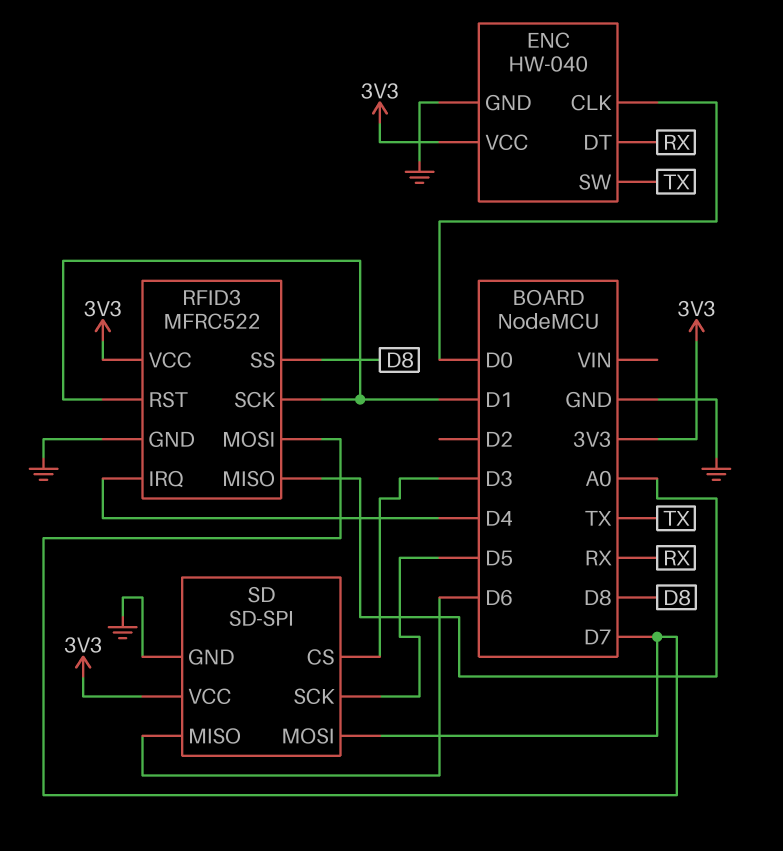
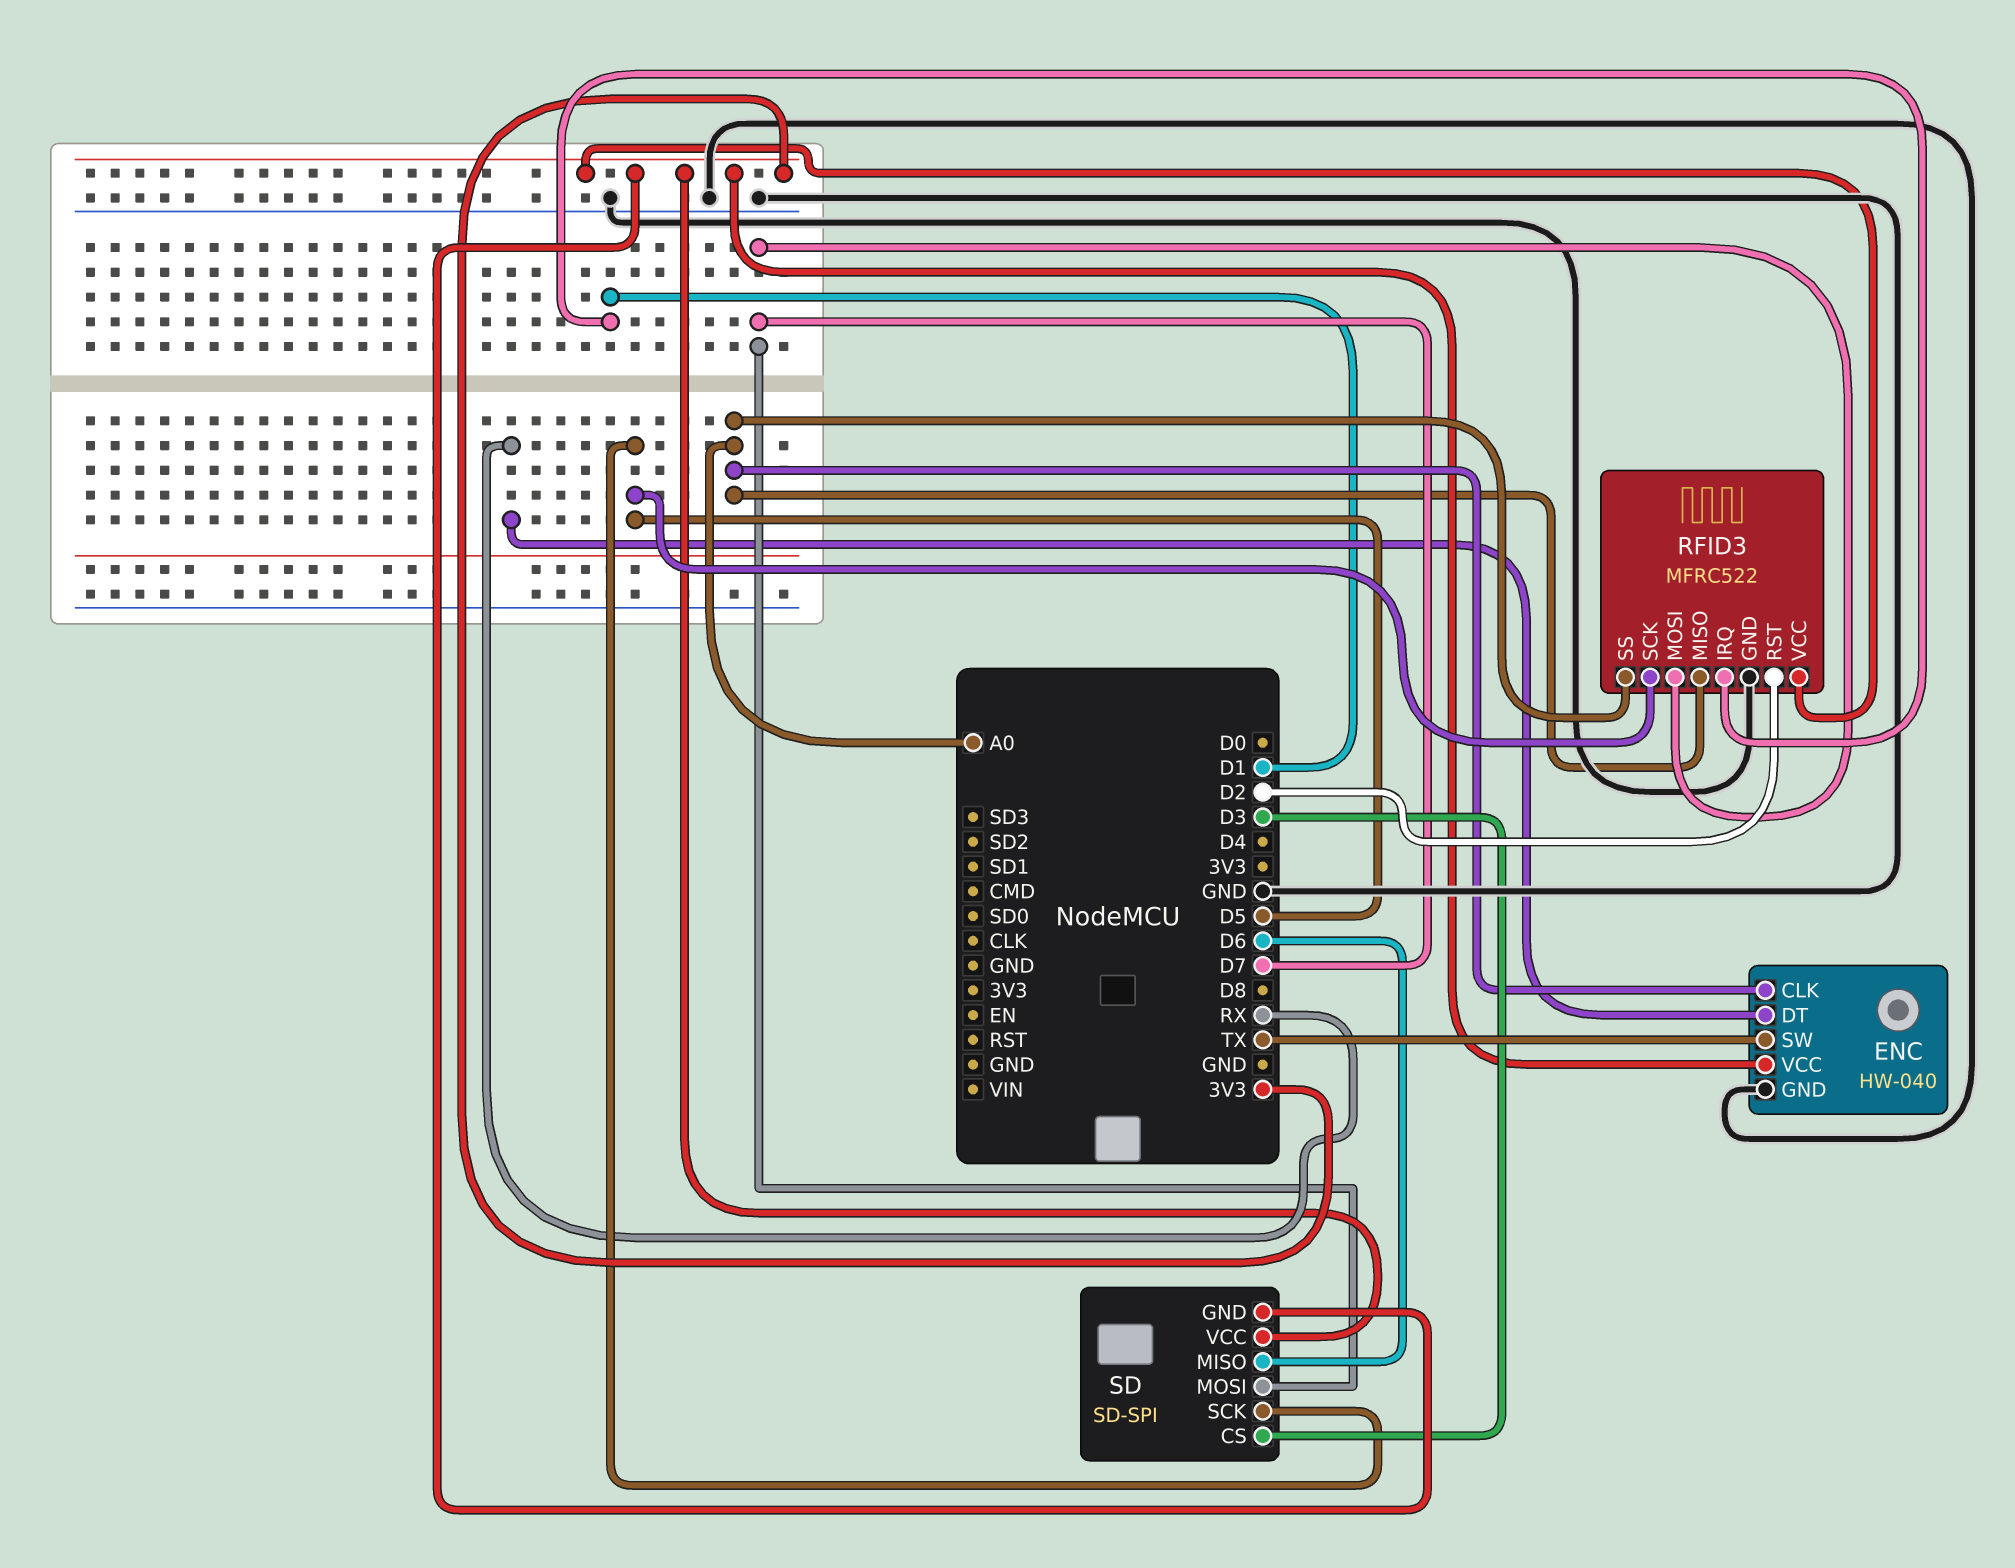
ENC pin CLK: D0 -> A0
RFID3 pin IRQ: D4 -> D1
RFID3 pin RST: D1 -> D2
RFID3 pin SCK: D1 -> D5
RFID3 pin SS: D8 -> A0
SD pin GND: GND -> 3V3

